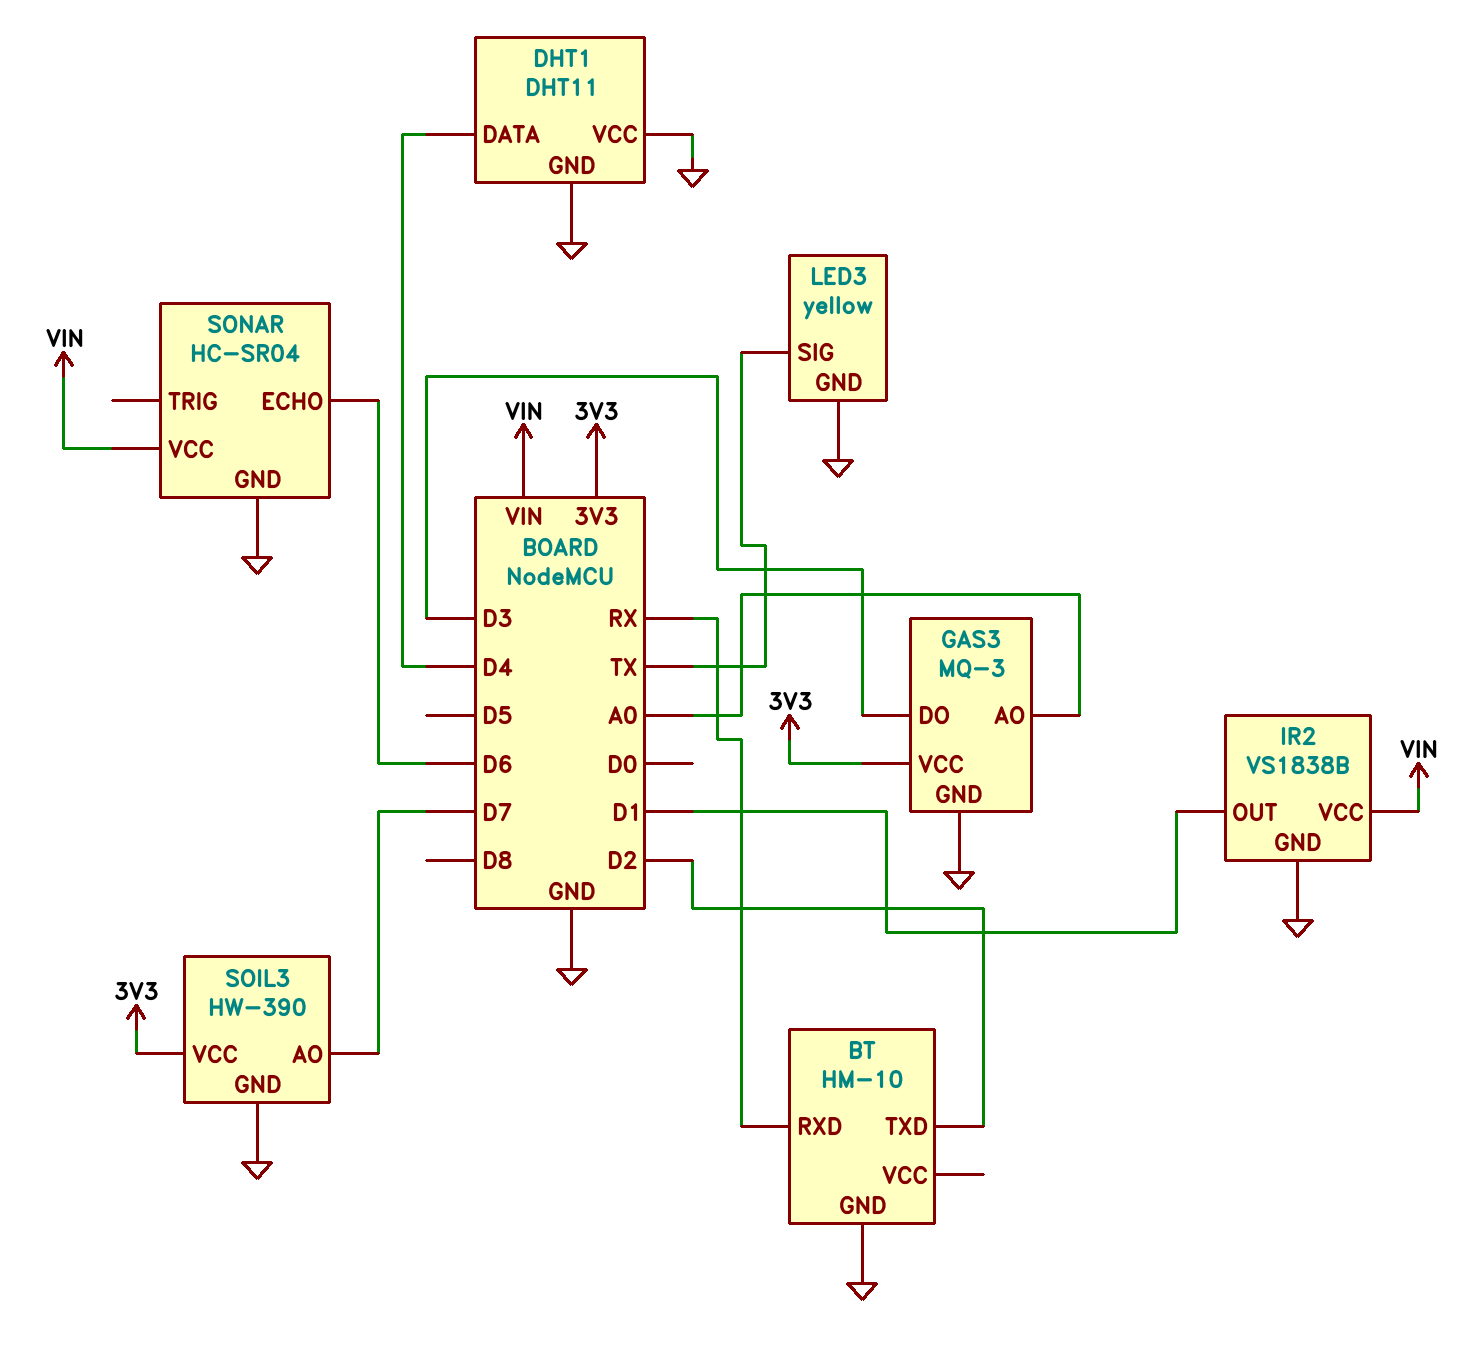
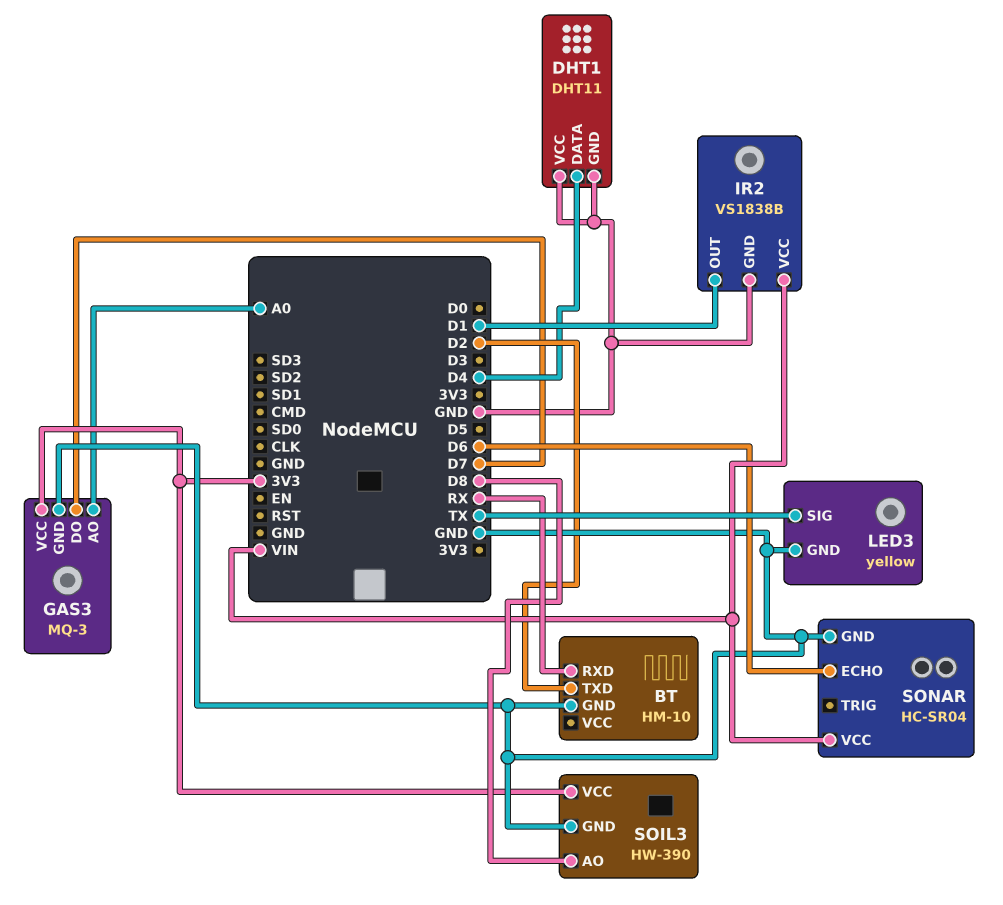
GAS3 pin DO: D3 -> D7
SOIL3 pin AO: D7 -> D8

